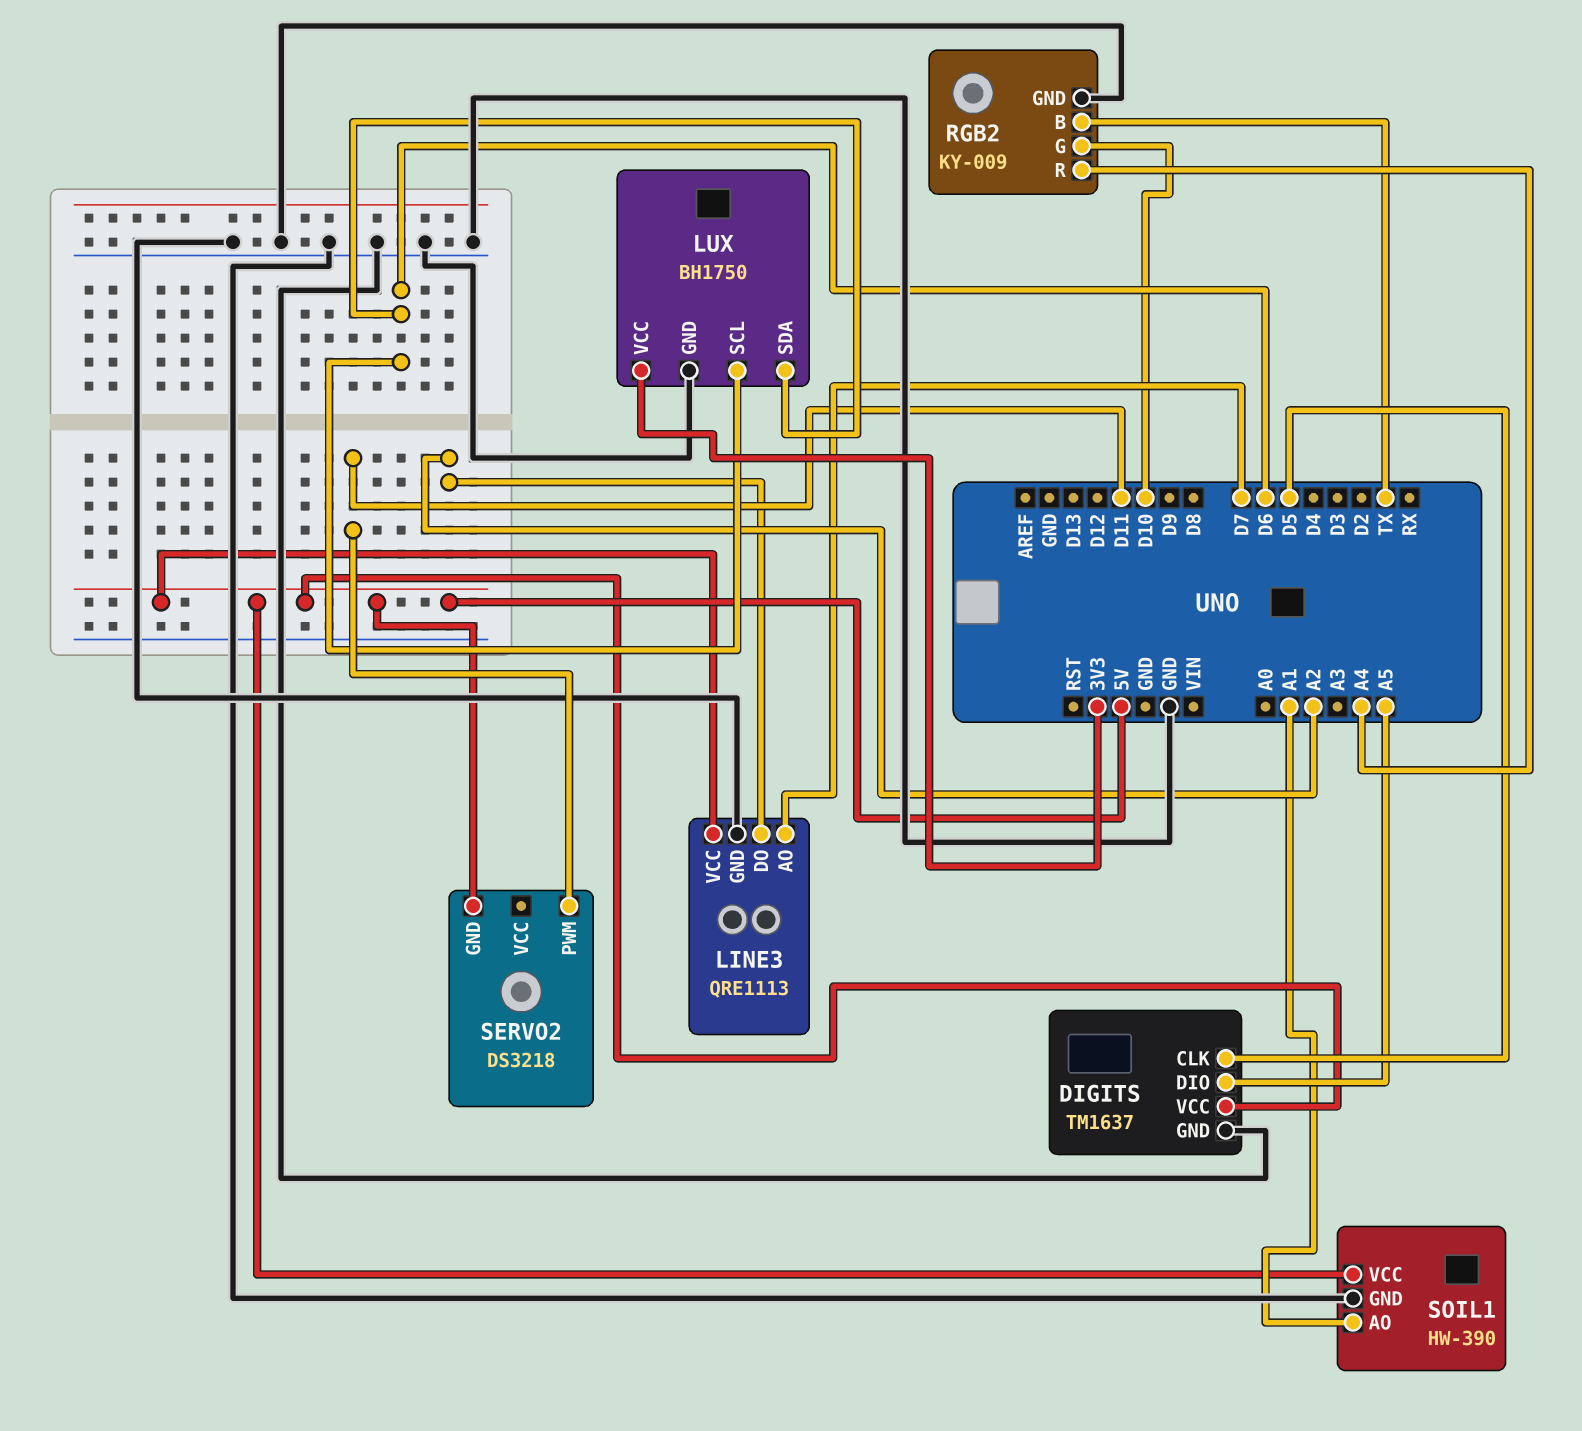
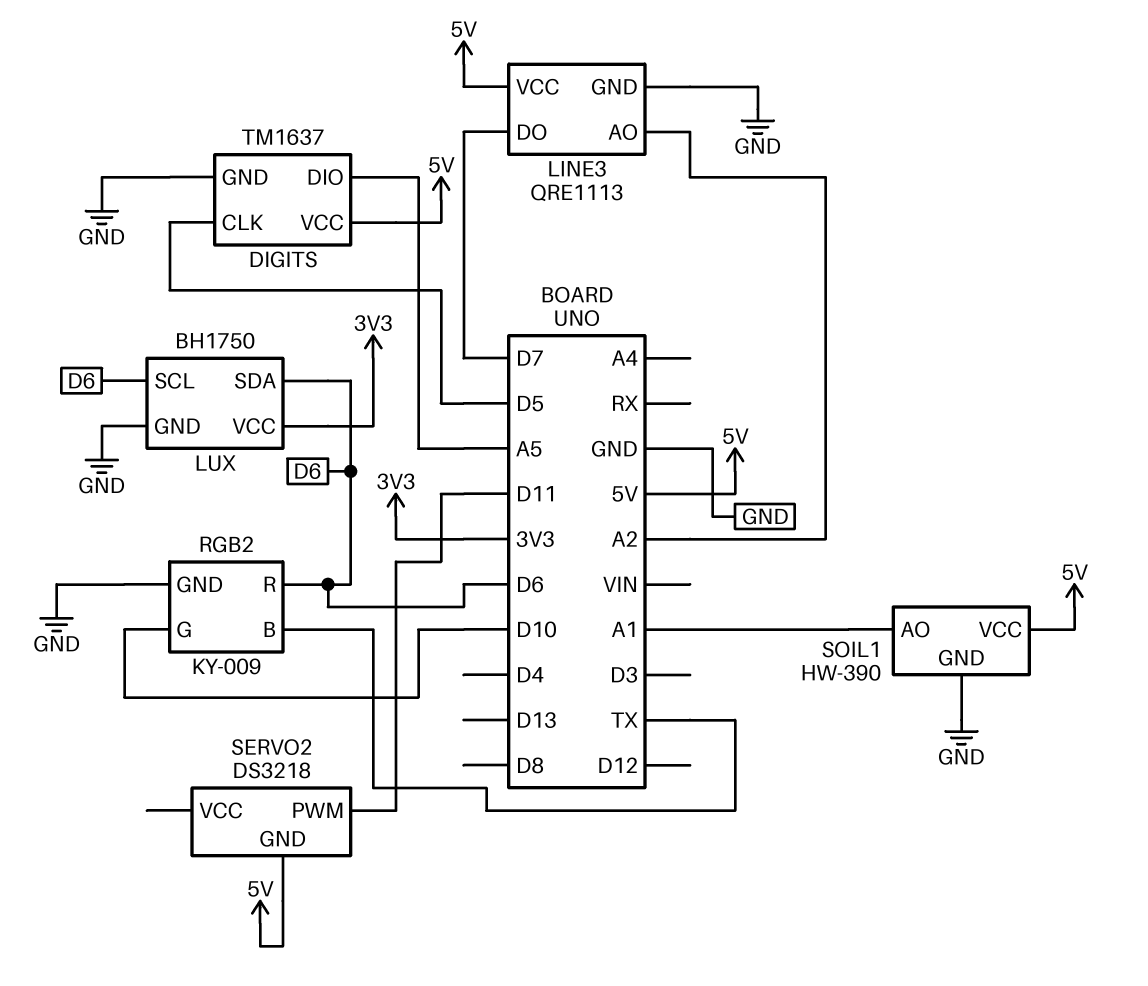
LINE3 pin AO: D7 -> A2
LINE3 pin DO: A2 -> D7
RGB2 pin R: A4 -> D6

